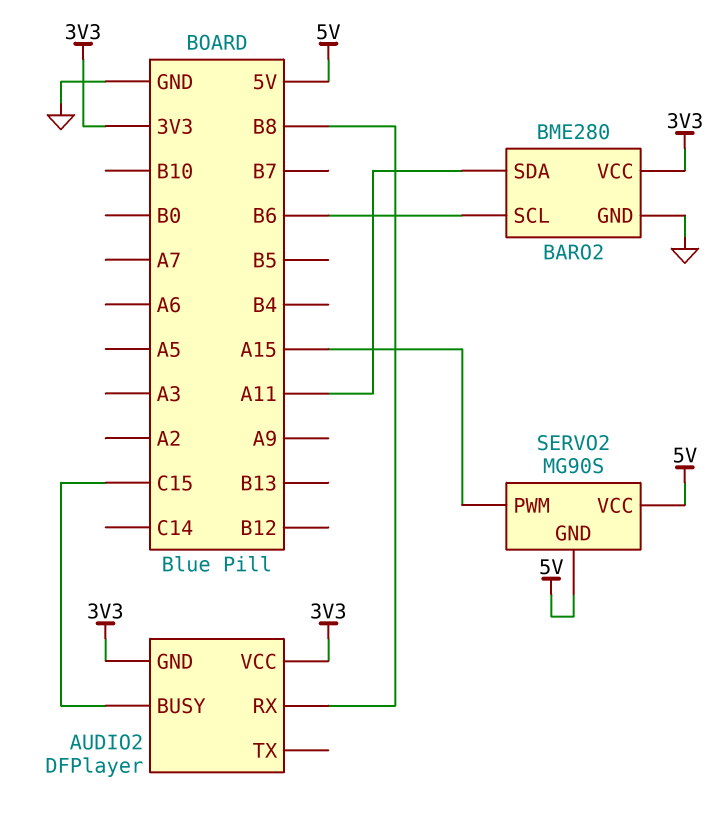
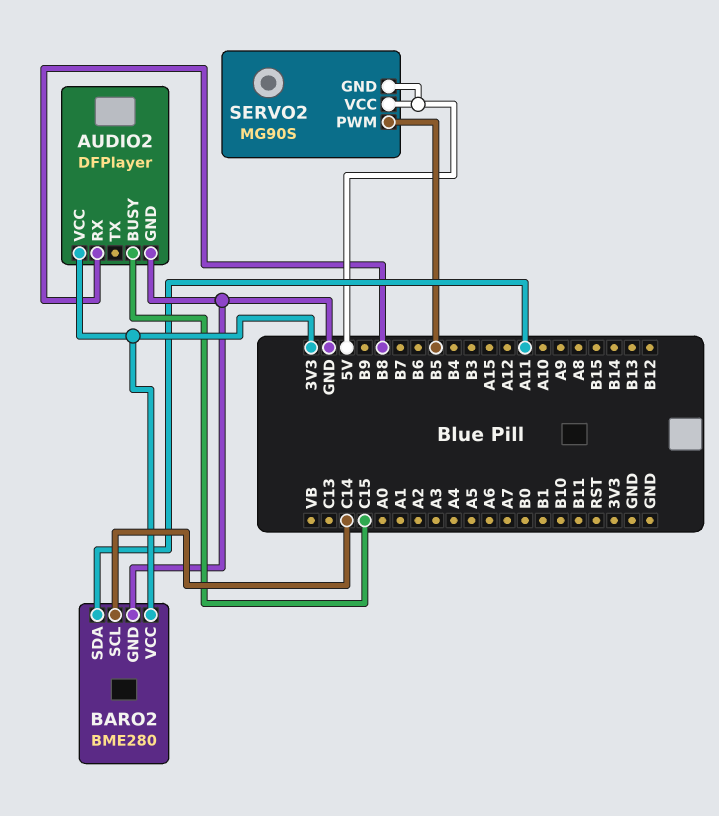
AUDIO2 pin GND: 3V3 -> GND
BARO2 pin SCL: B6 -> C14
SERVO2 pin PWM: A15 -> B5

